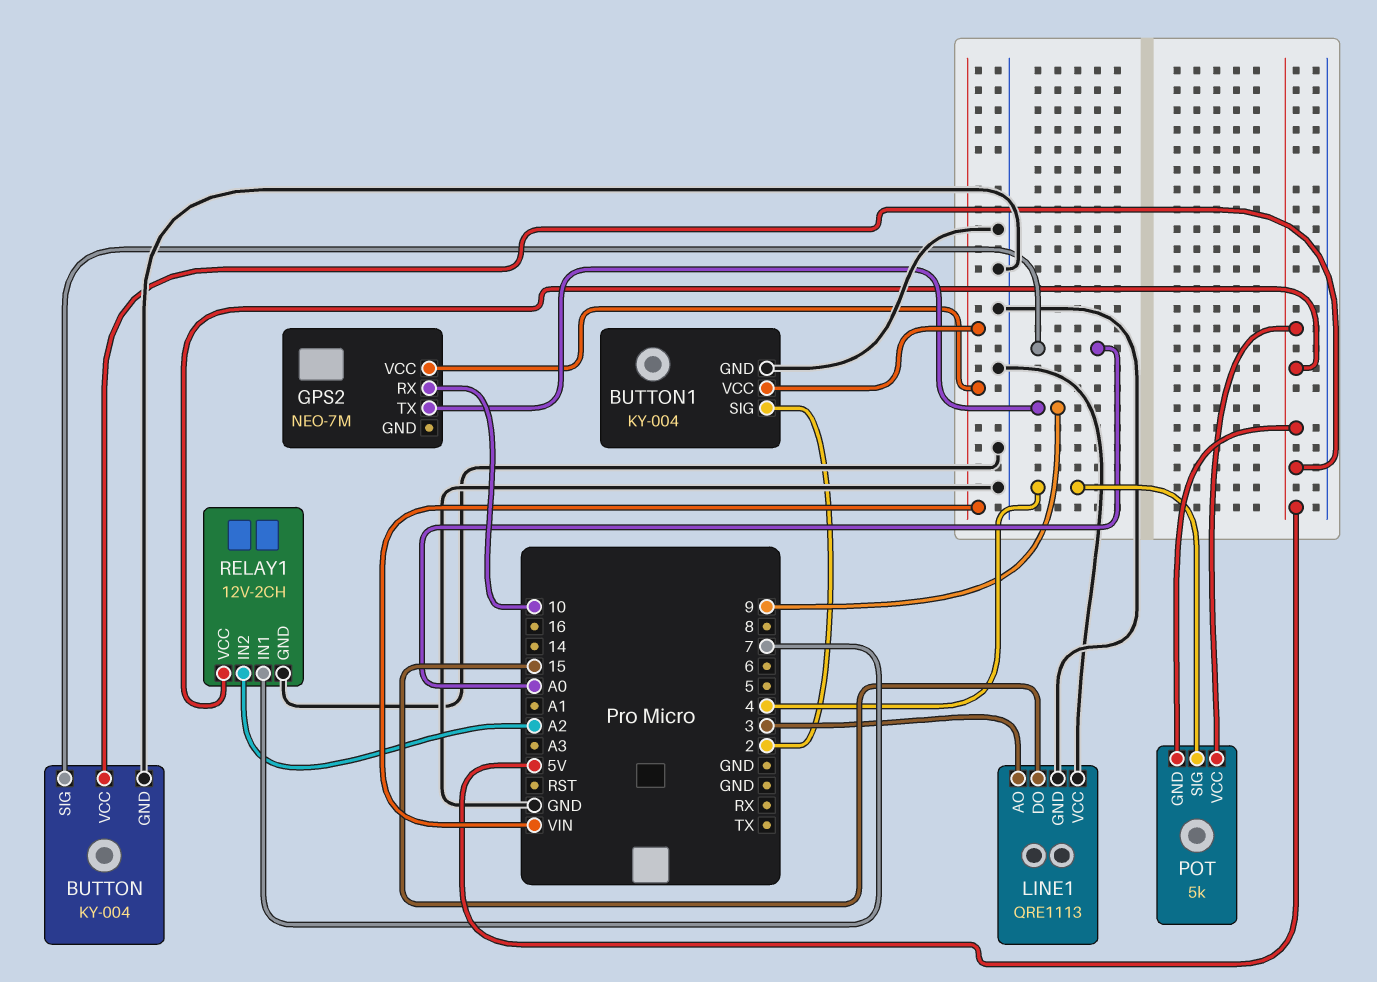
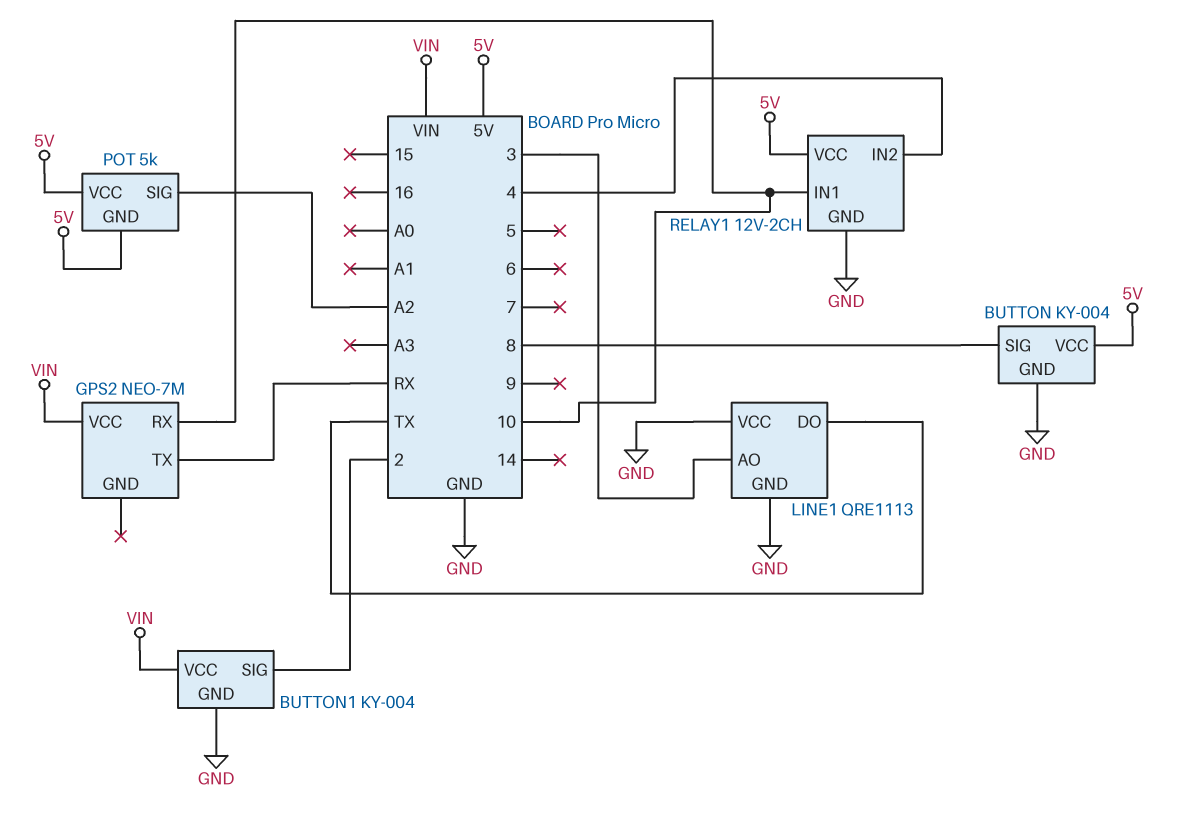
BUTTON pin SIG: A0 -> 8
GPS2 pin TX: 9 -> RX
LINE1 pin DO: 15 -> TX
POT pin SIG: 4 -> A2
RELAY1 pin IN1: 7 -> 10
RELAY1 pin IN2: A2 -> 4

